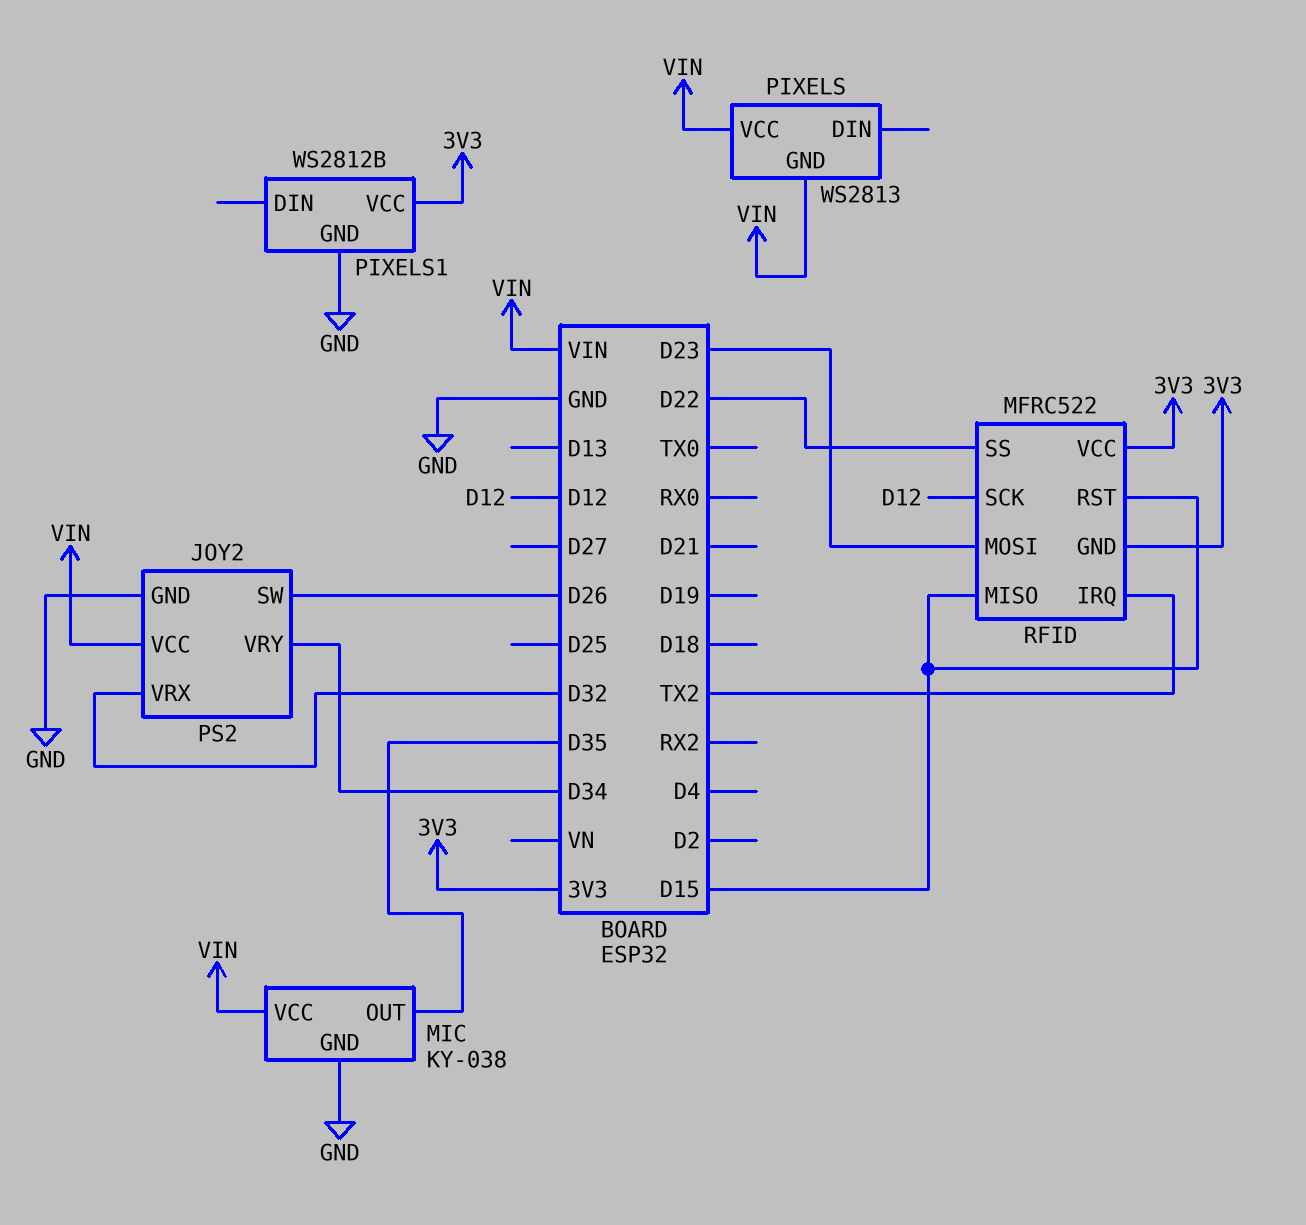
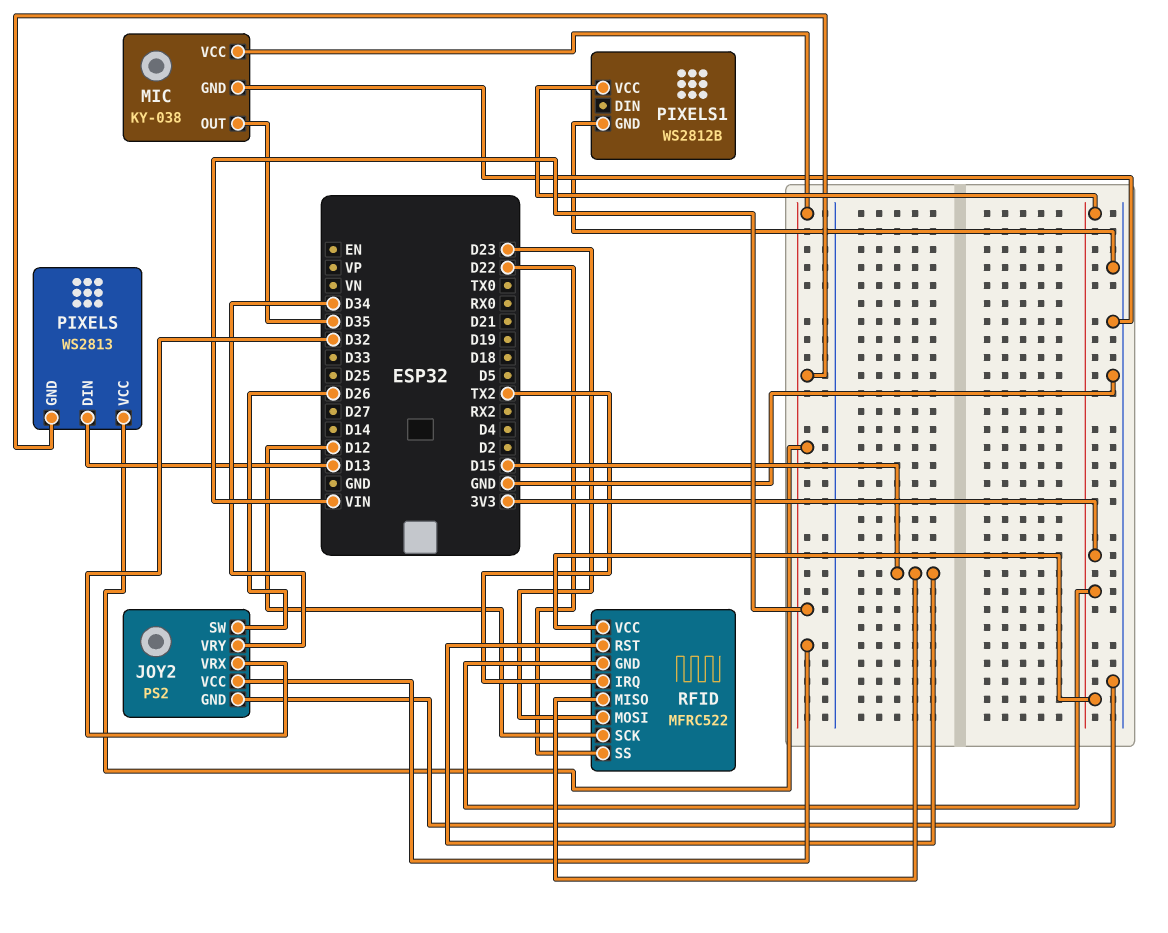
PIXELS pin DIN: none -> D13

